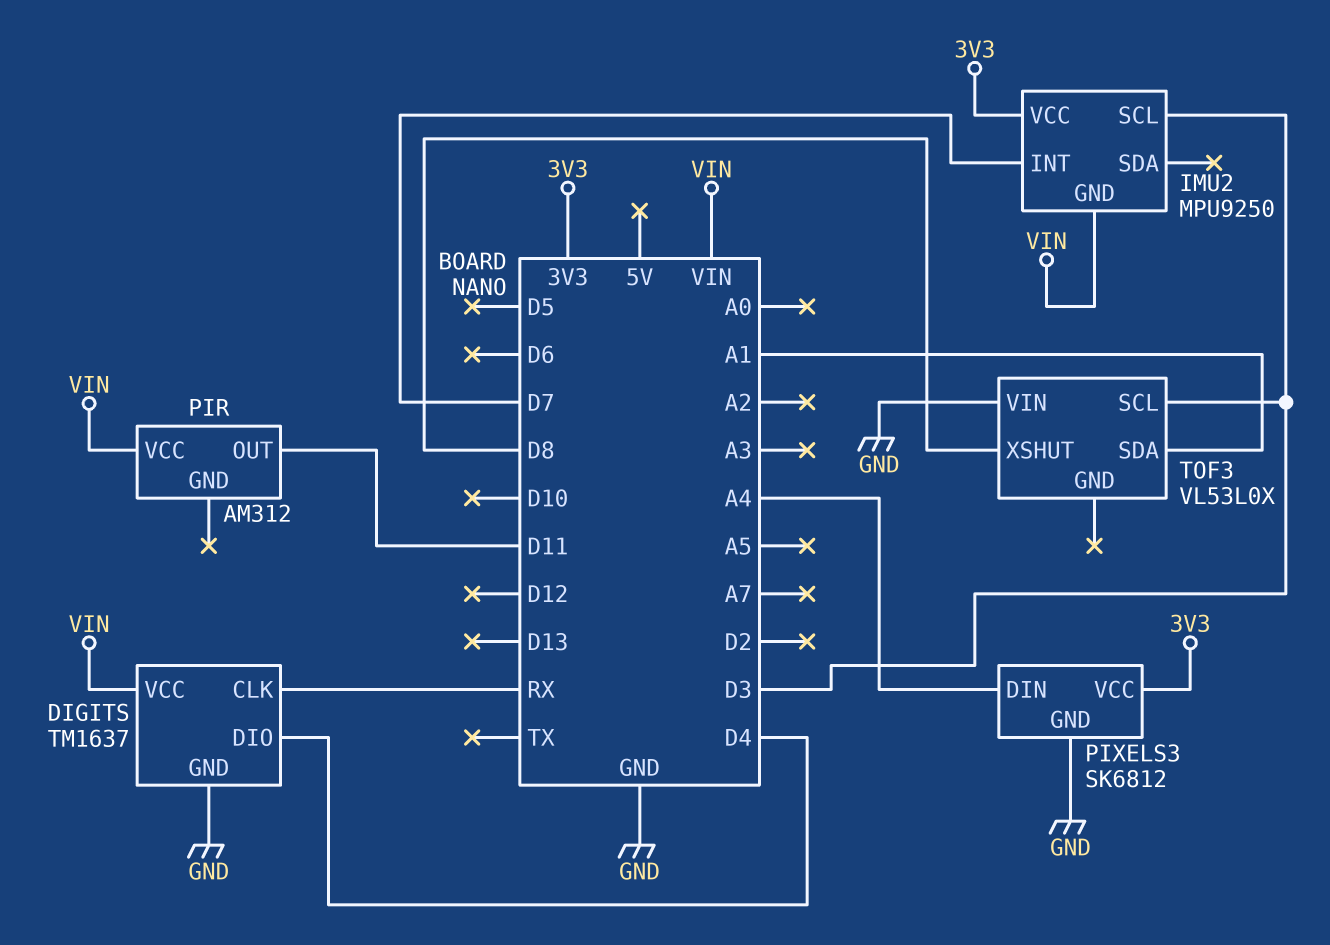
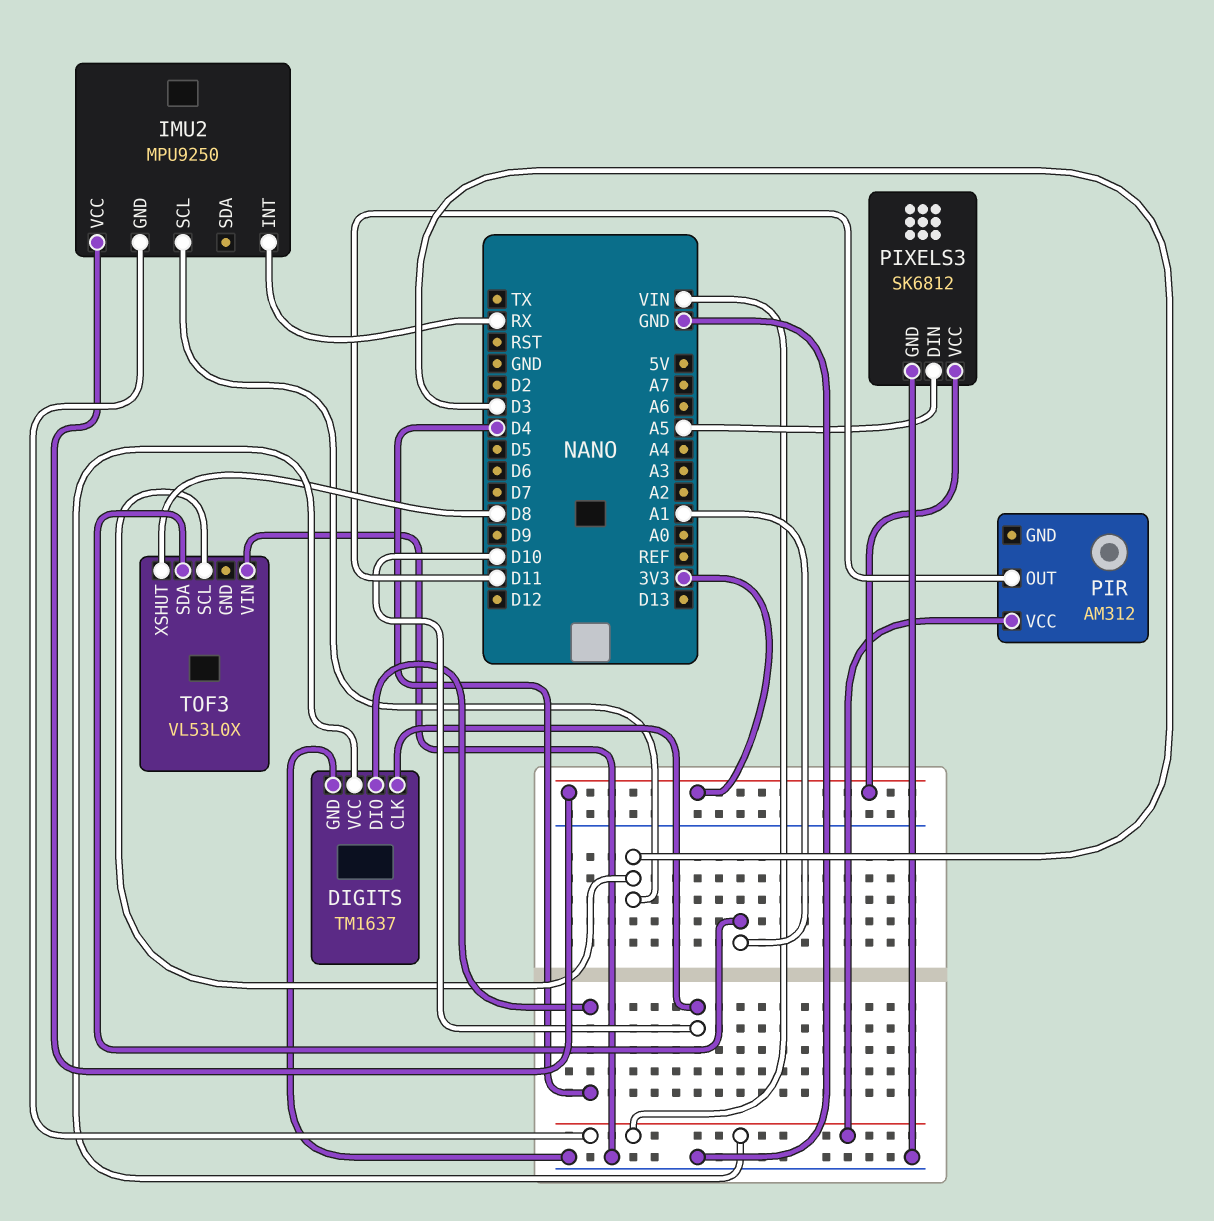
DIGITS pin CLK: RX -> D10
IMU2 pin INT: D7 -> RX
PIXELS3 pin DIN: A4 -> A5

